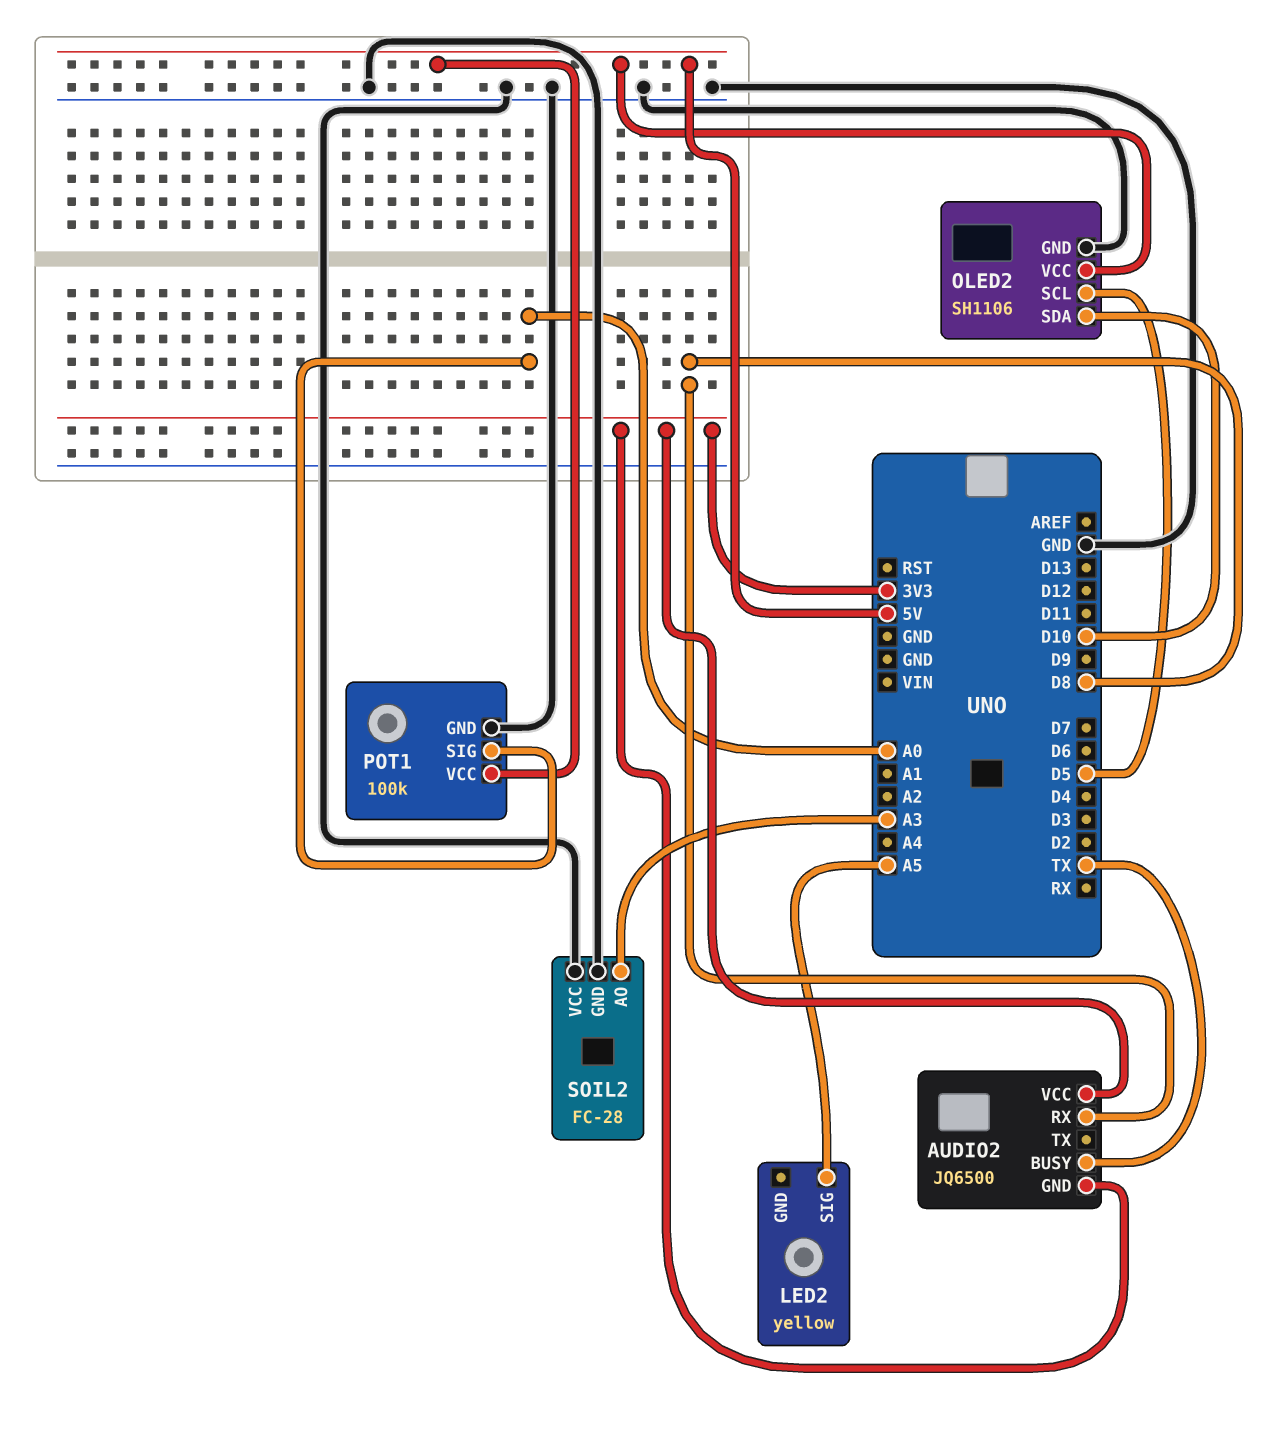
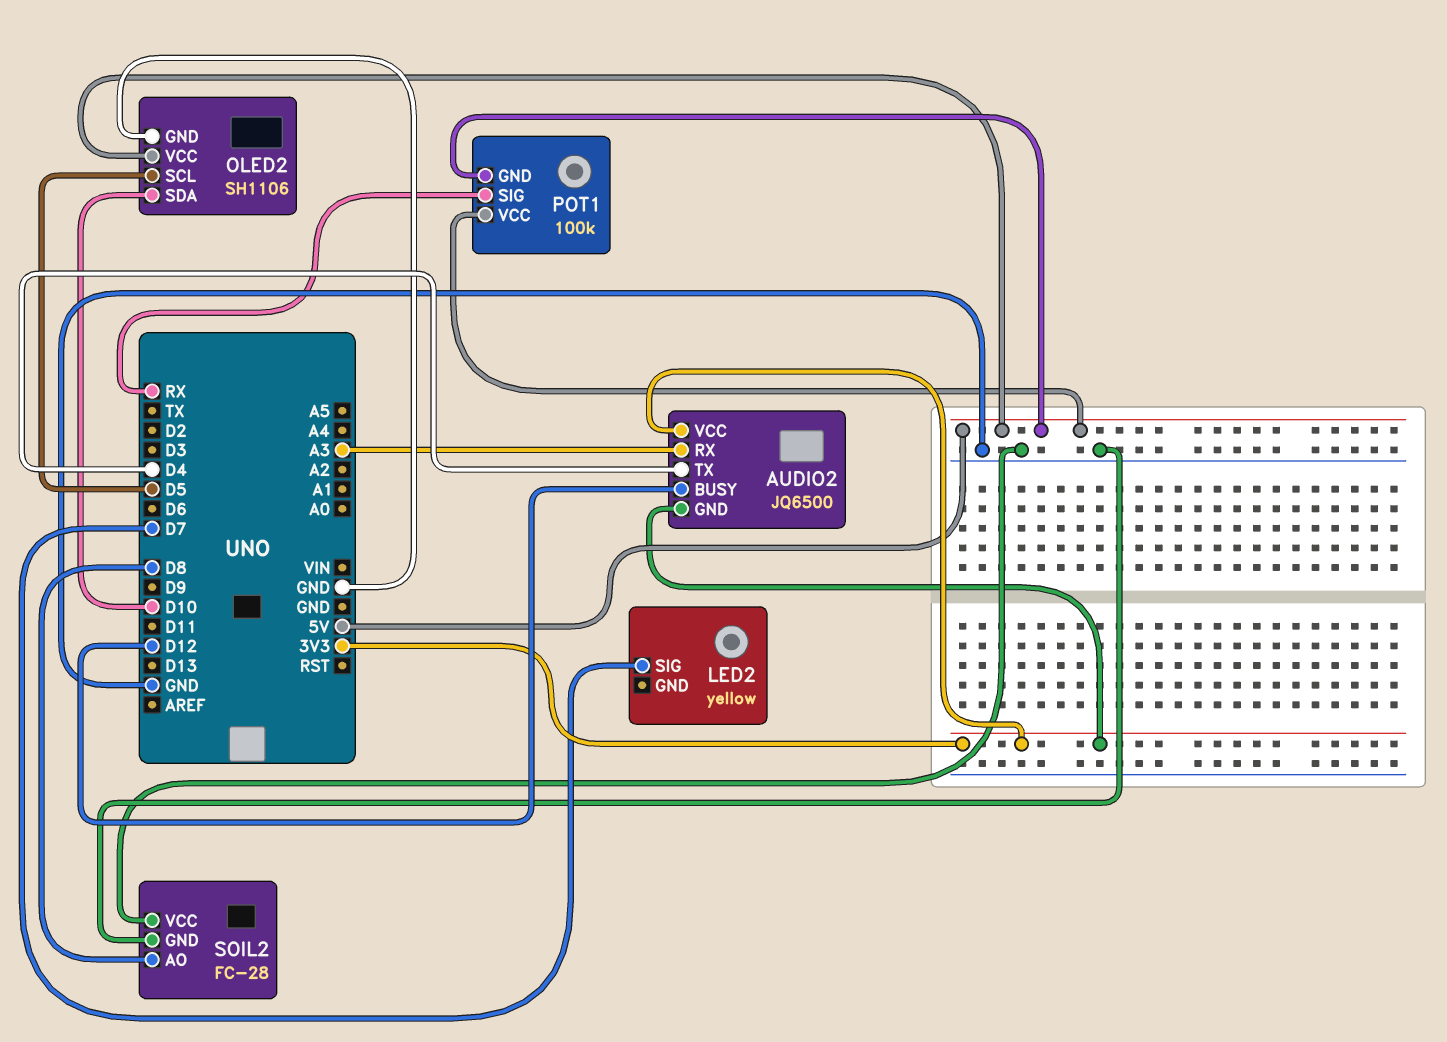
AUDIO2 pin BUSY: TX -> D12
AUDIO2 pin RX: D8 -> A3
AUDIO2 pin TX: none -> D4
LED2 pin SIG: A5 -> D7
POT1 pin GND: GND -> 5V
POT1 pin SIG: A0 -> RX
SOIL2 pin AO: A3 -> D8

